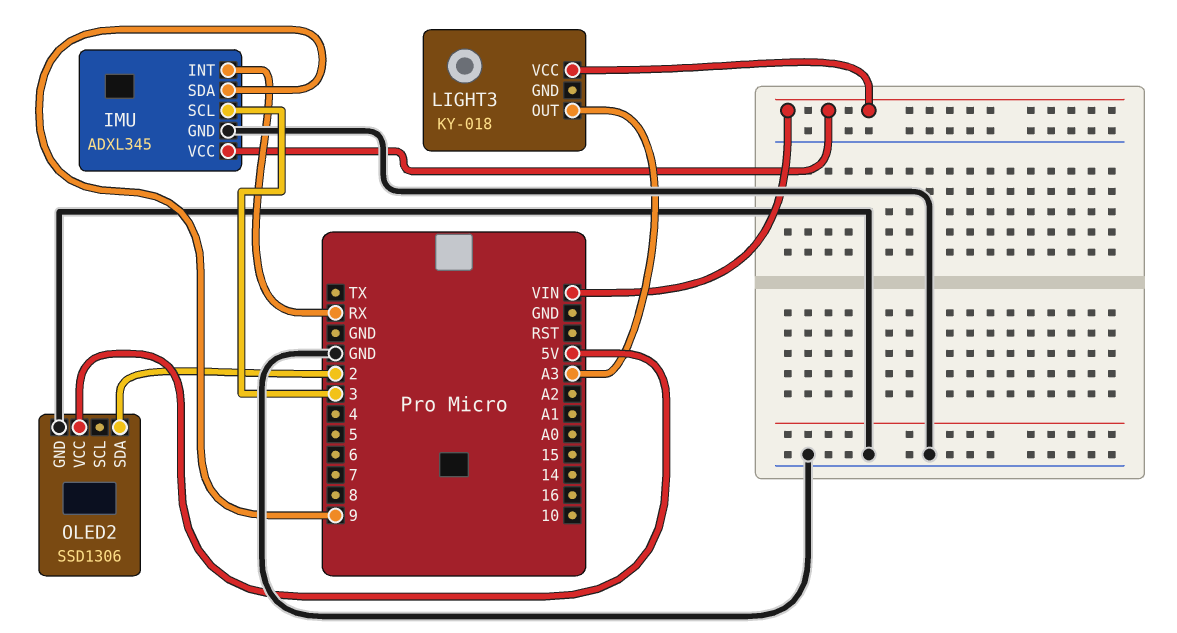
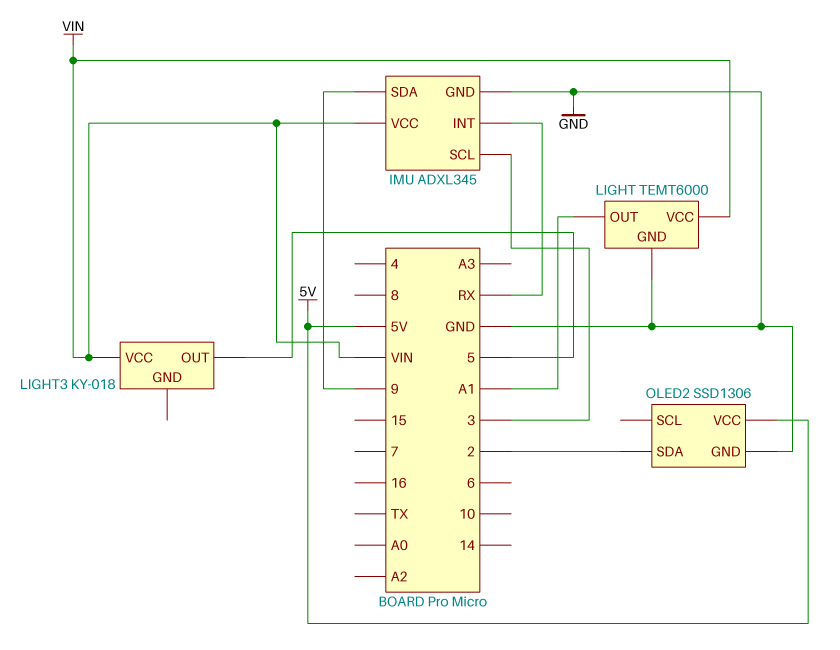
LIGHT: none -> TEMT6000
LIGHT pin GND: none -> GND
LIGHT pin OUT: none -> A1
LIGHT pin VCC: none -> VIN
LIGHT3 pin OUT: A3 -> 5

